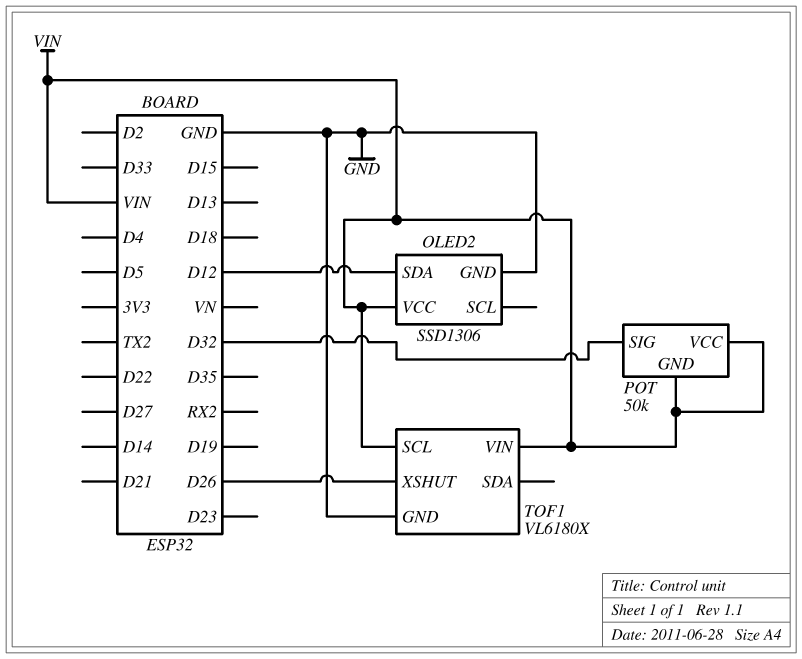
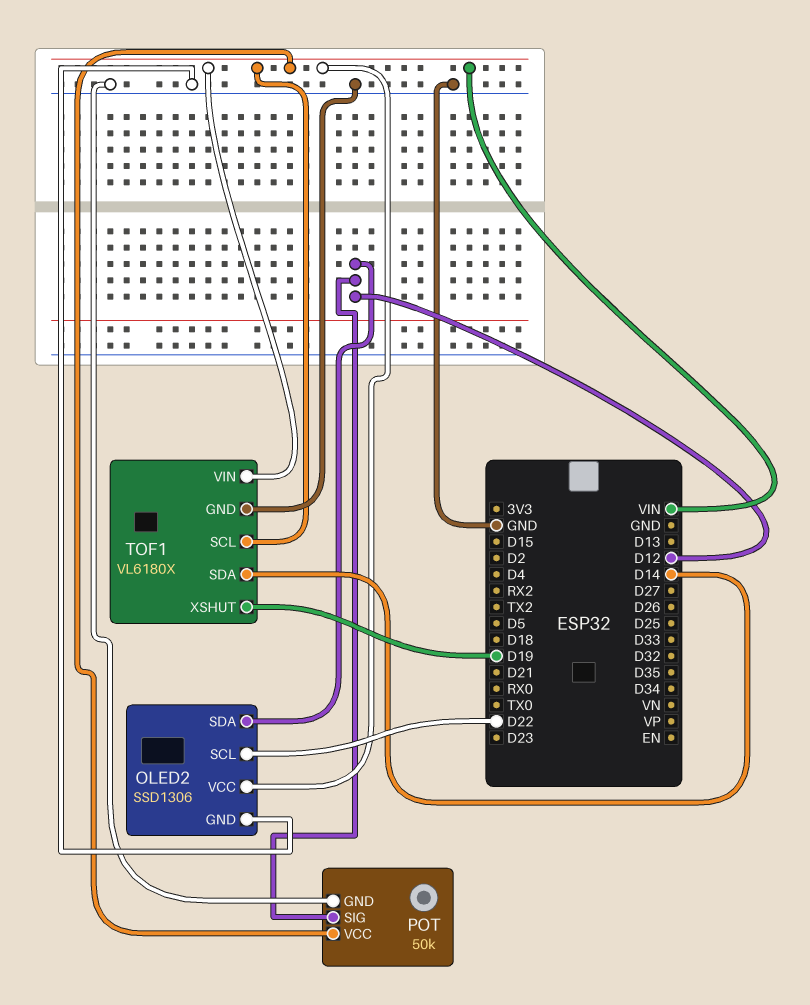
OLED2 pin SCL: none -> D22
POT pin GND: VIN -> GND
POT pin SIG: D32 -> D12
TOF1 pin SDA: none -> D14
TOF1 pin XSHUT: D26 -> D19

